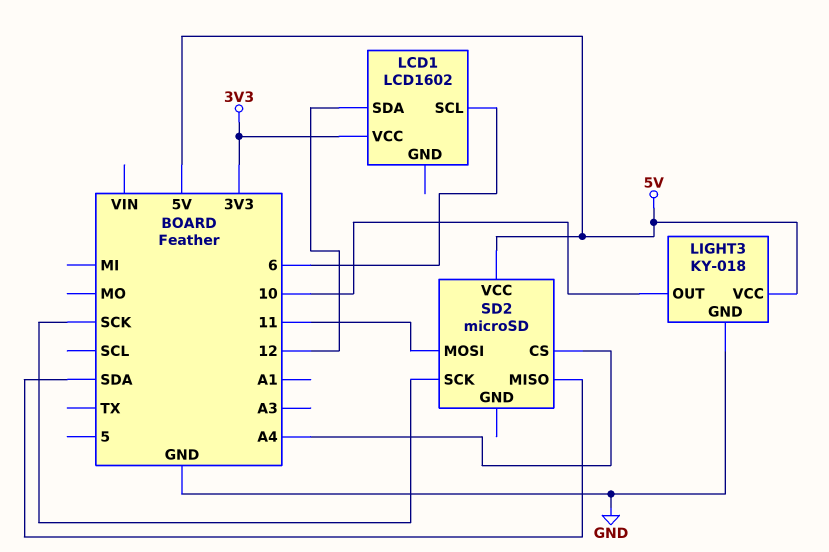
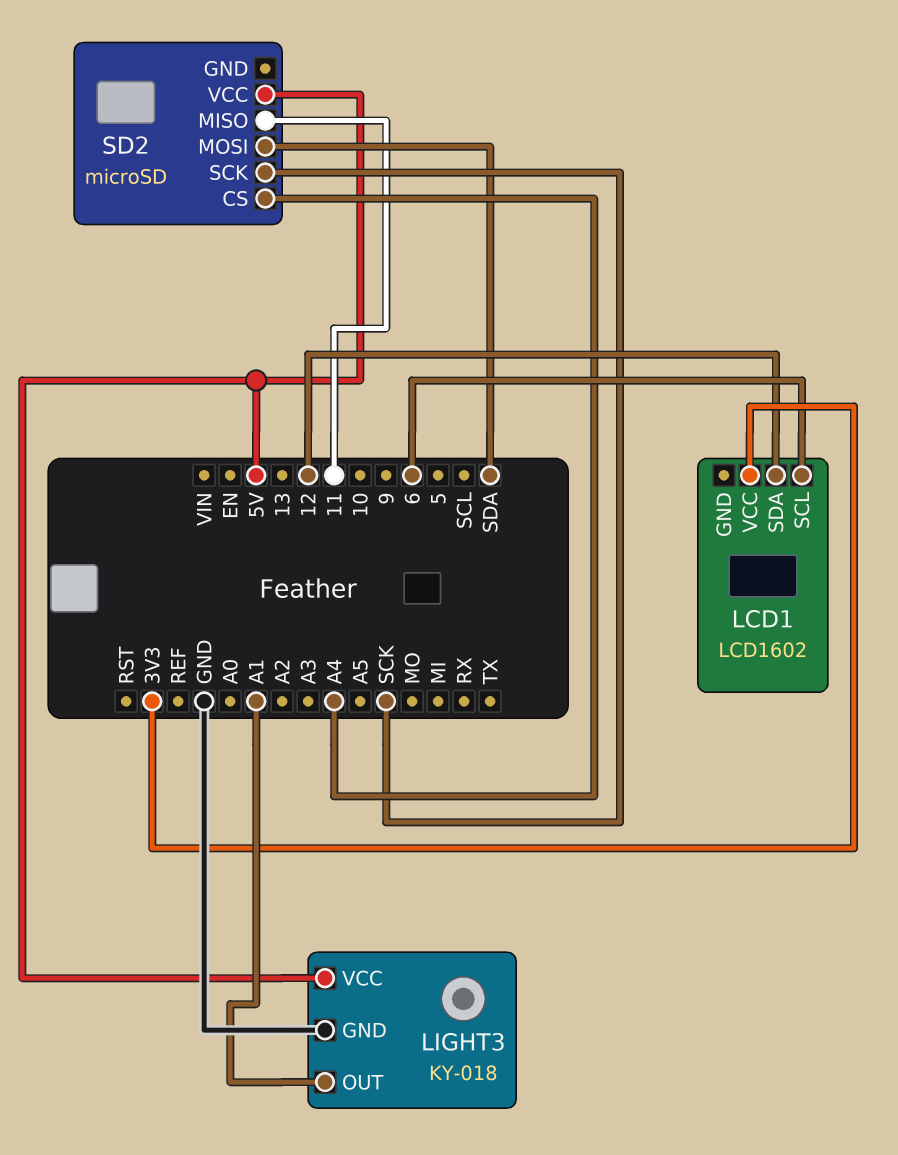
LIGHT3 pin OUT: 10 -> A1
SD2 pin MISO: SDA -> 11
SD2 pin MOSI: 11 -> SDA

